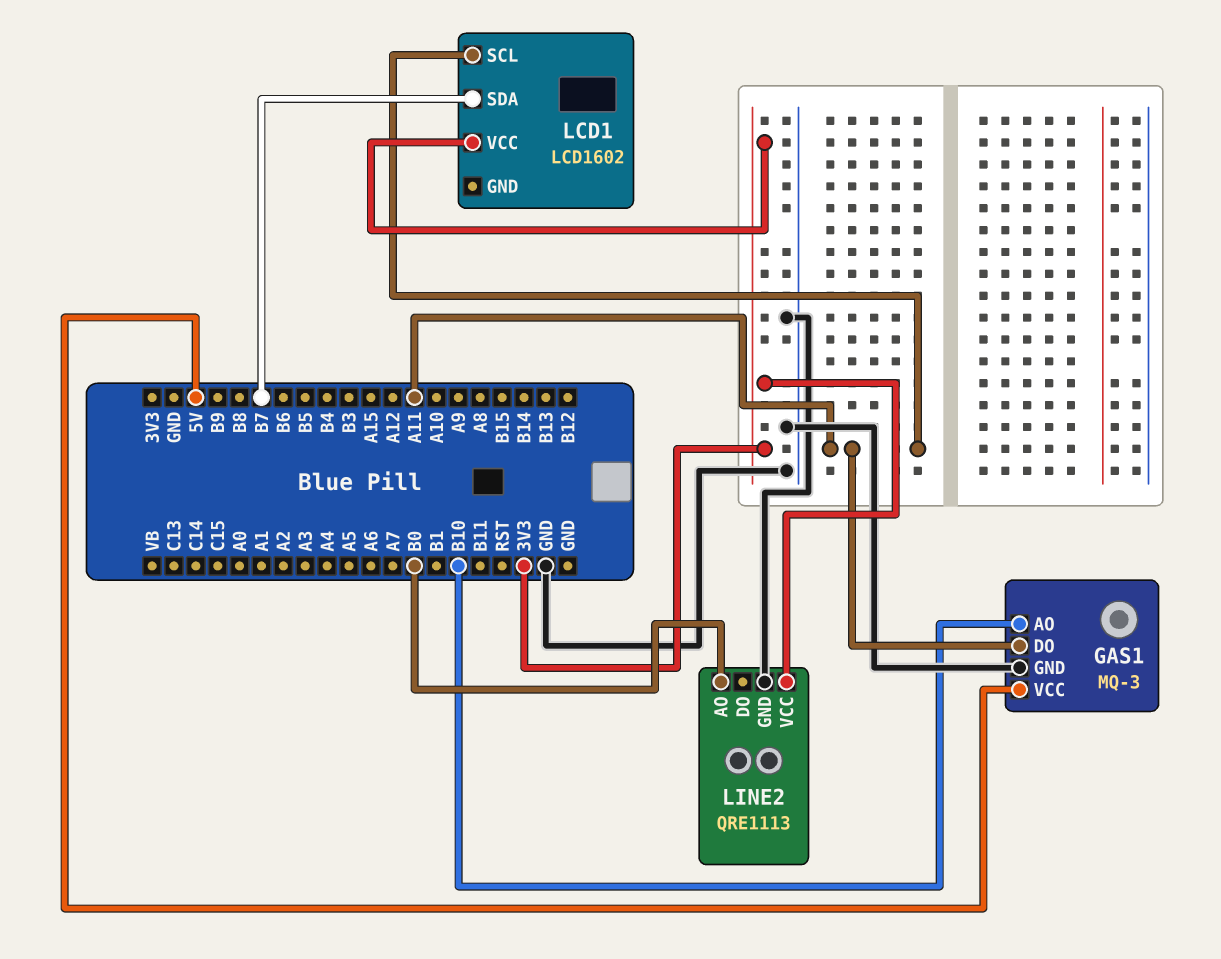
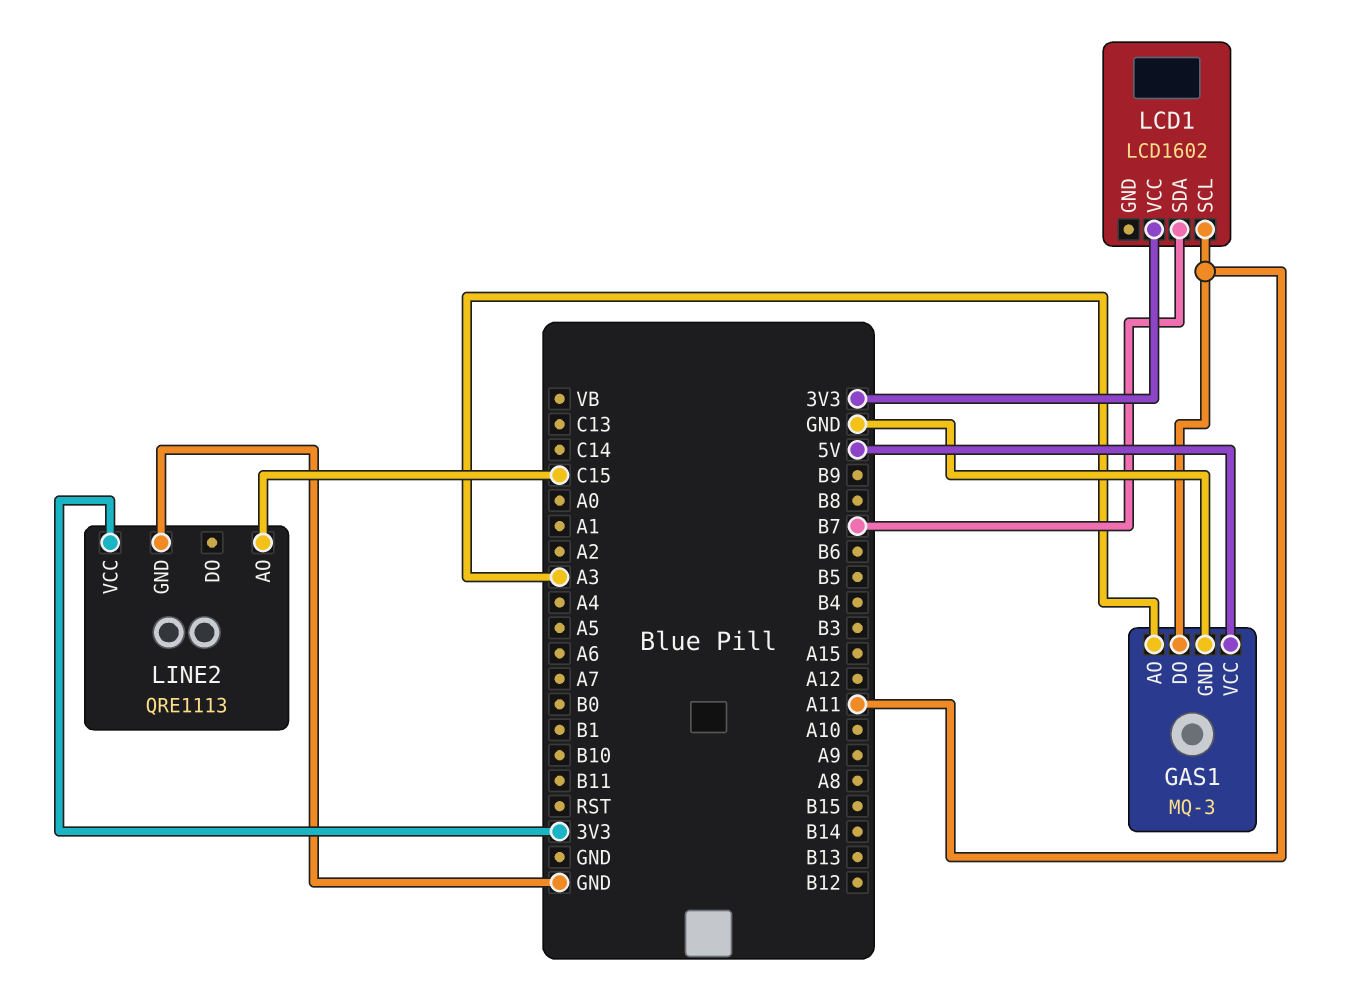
GAS1 pin AO: B10 -> A3
LINE2 pin AO: B0 -> C15

